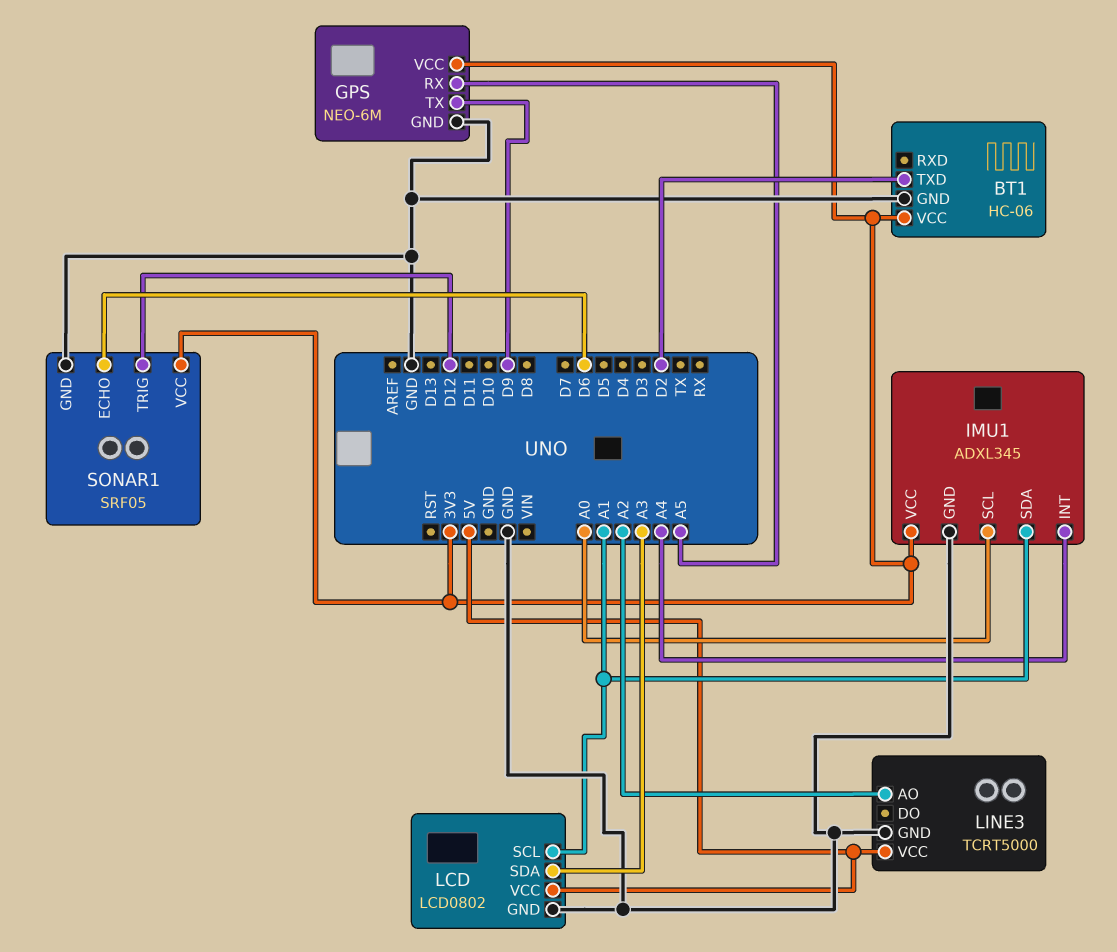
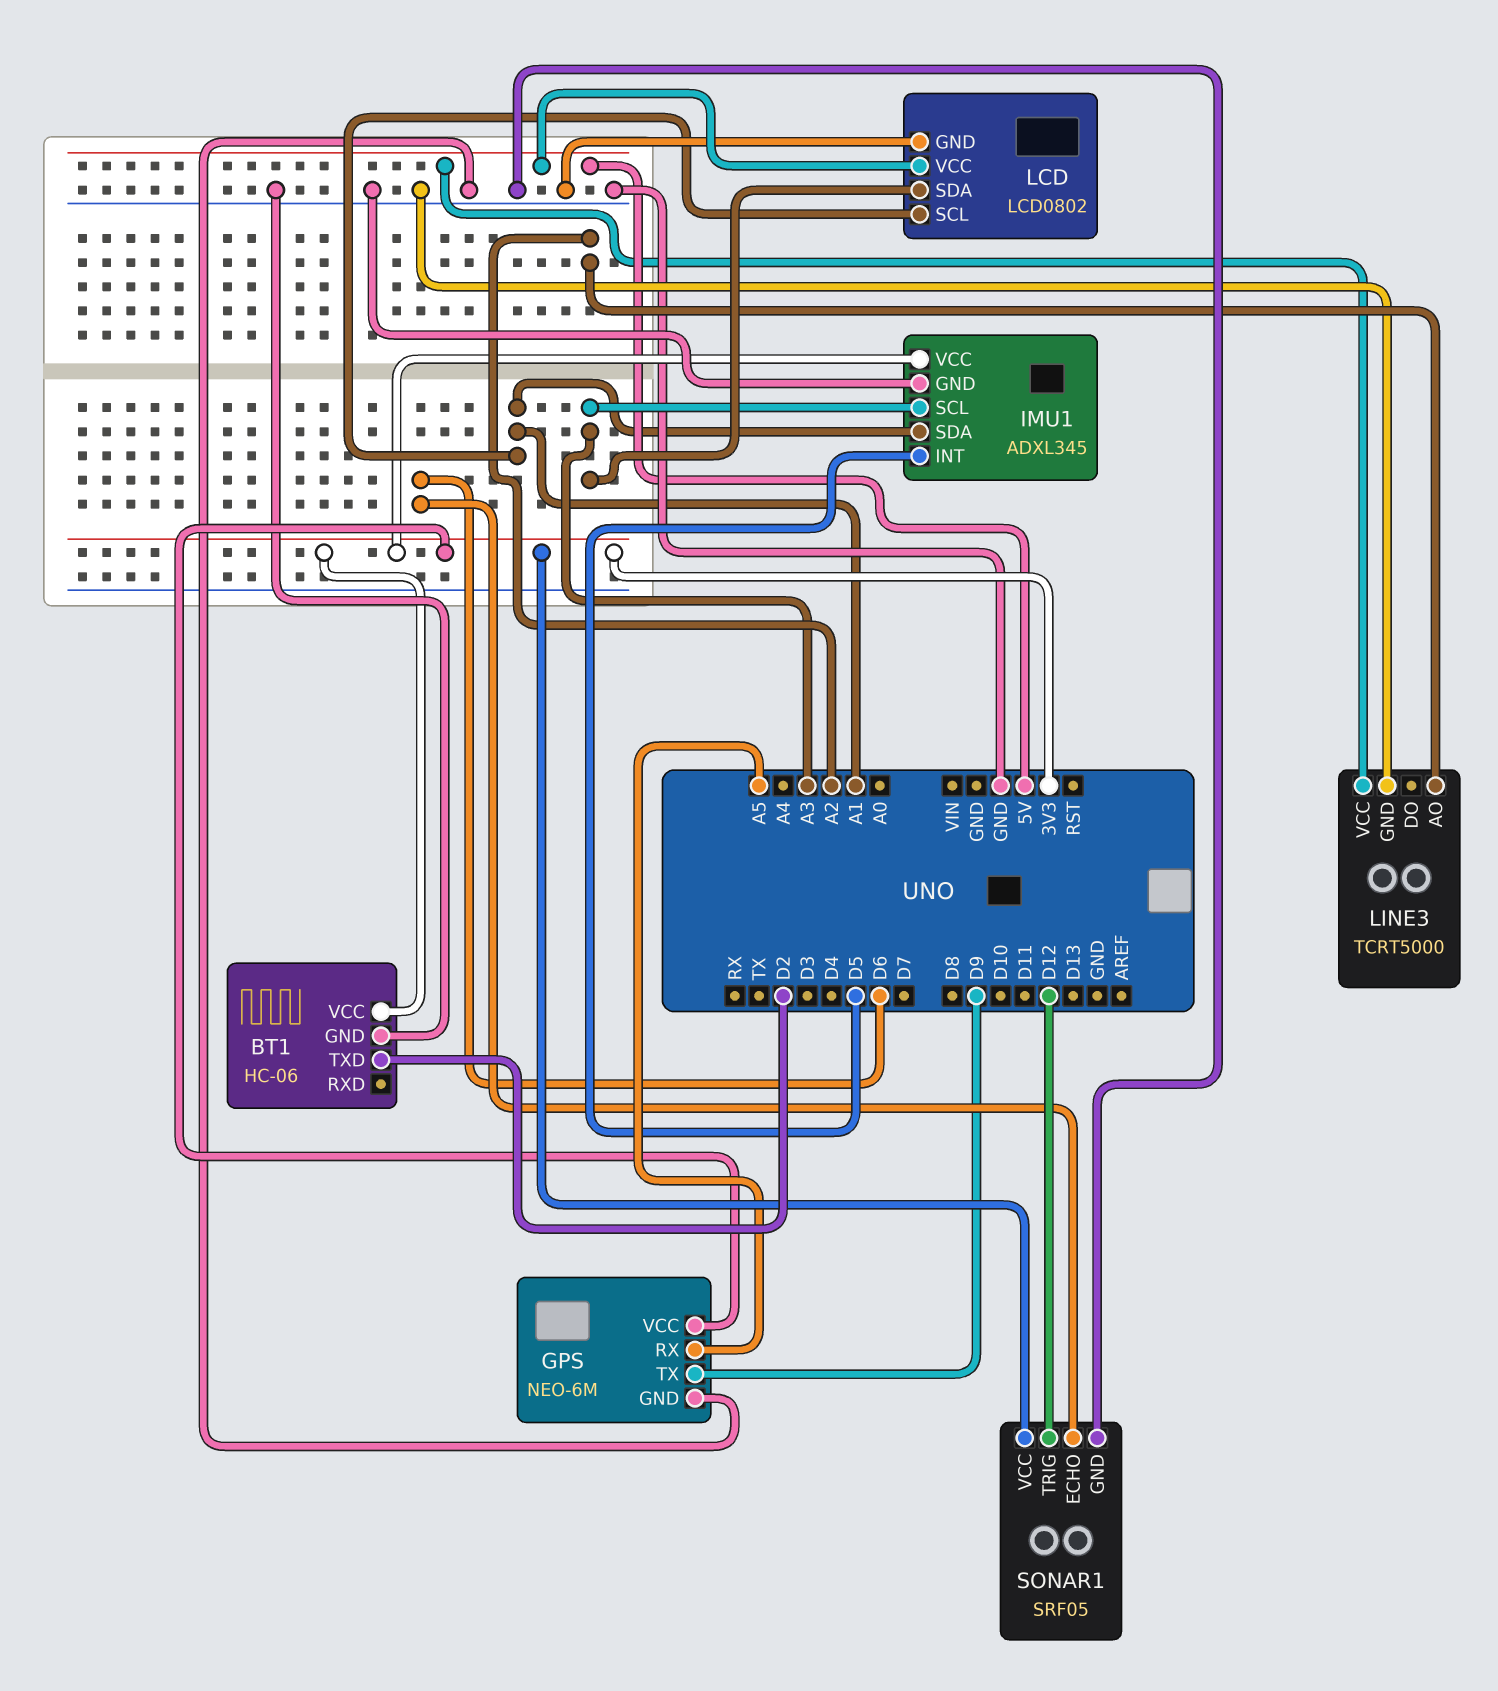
IMU1 pin INT: A4 -> D5
IMU1 pin SCL: A0 -> A3

